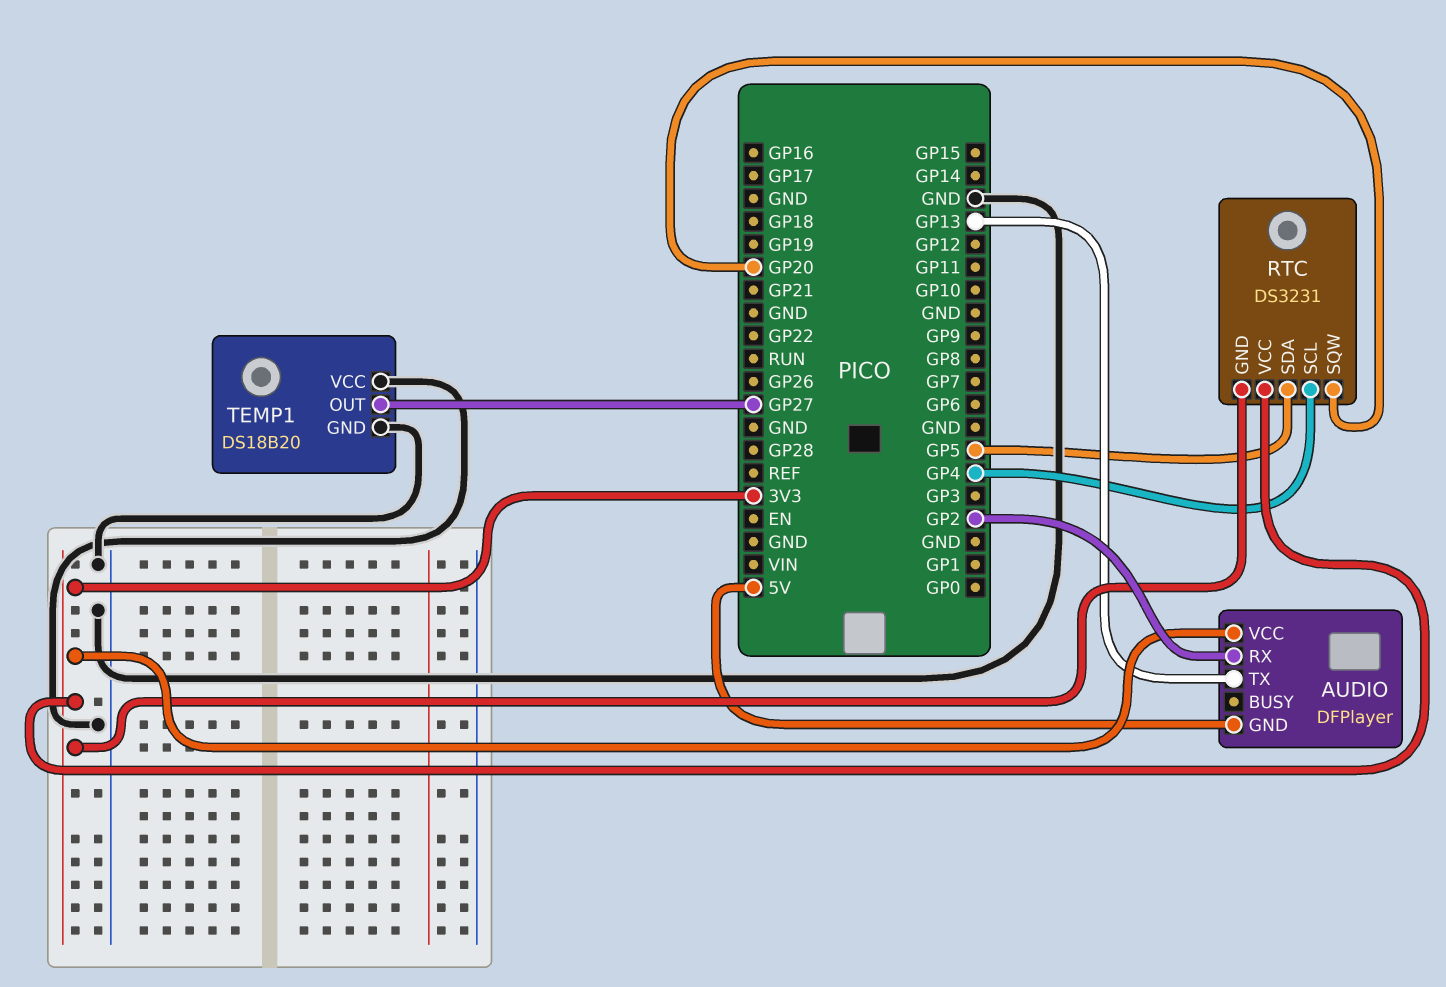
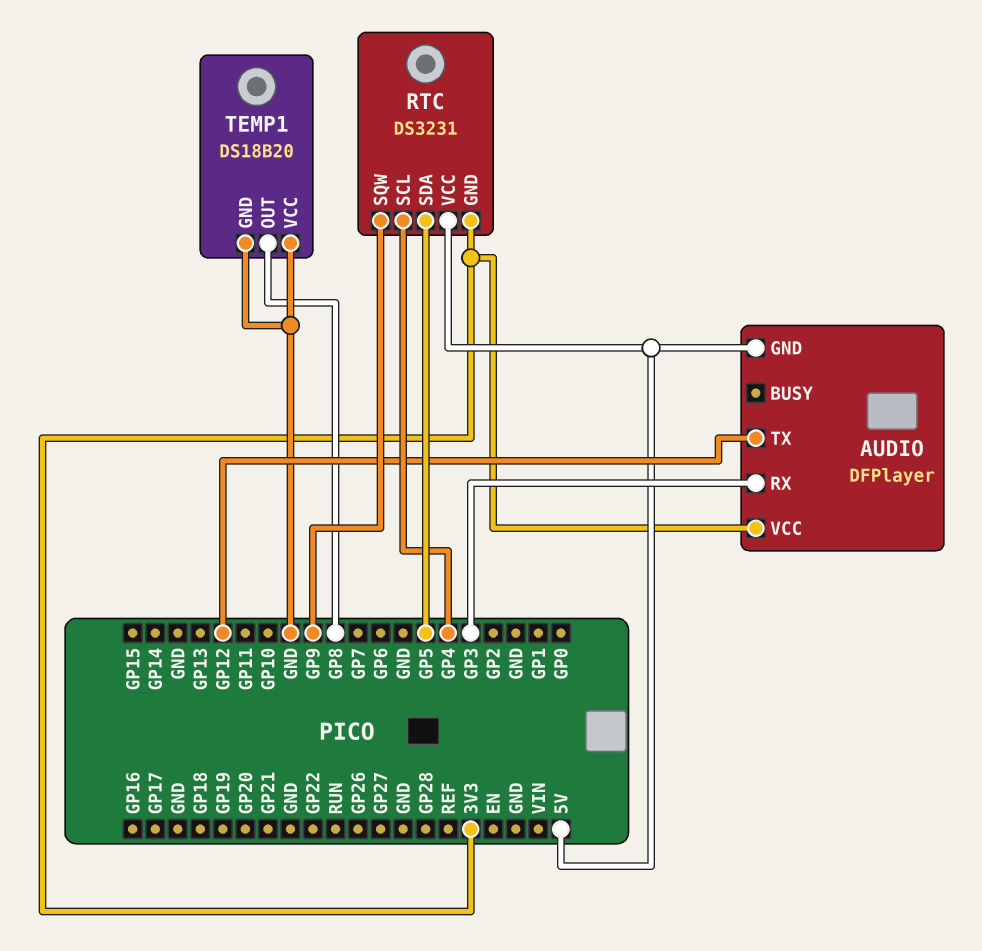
AUDIO pin RX: GP2 -> GP3
AUDIO pin TX: GP13 -> GP12
RTC pin SQW: GP20 -> GP9
RTC pin VCC: 3V3 -> 5V
TEMP1 pin OUT: GP27 -> GP8

